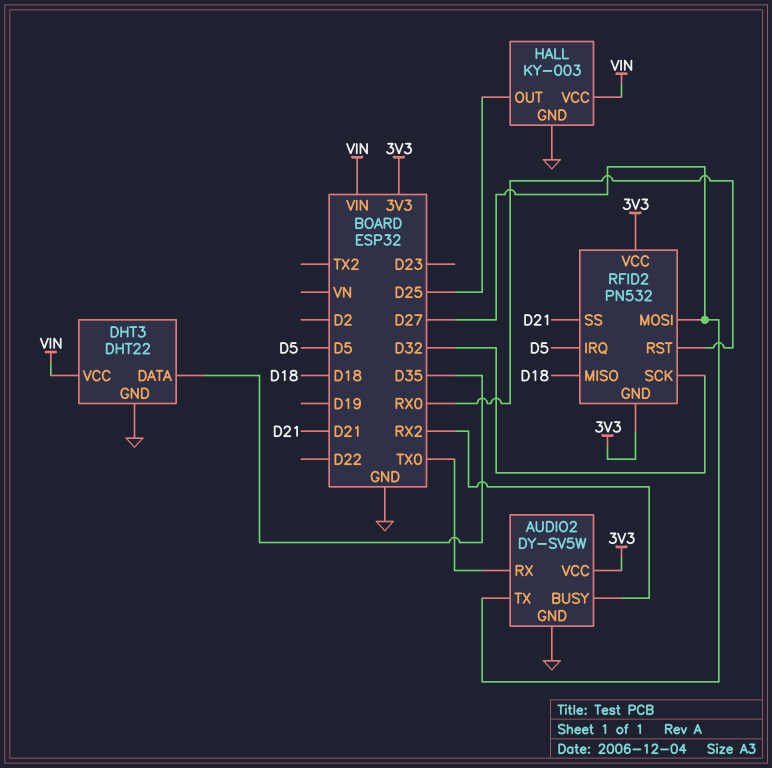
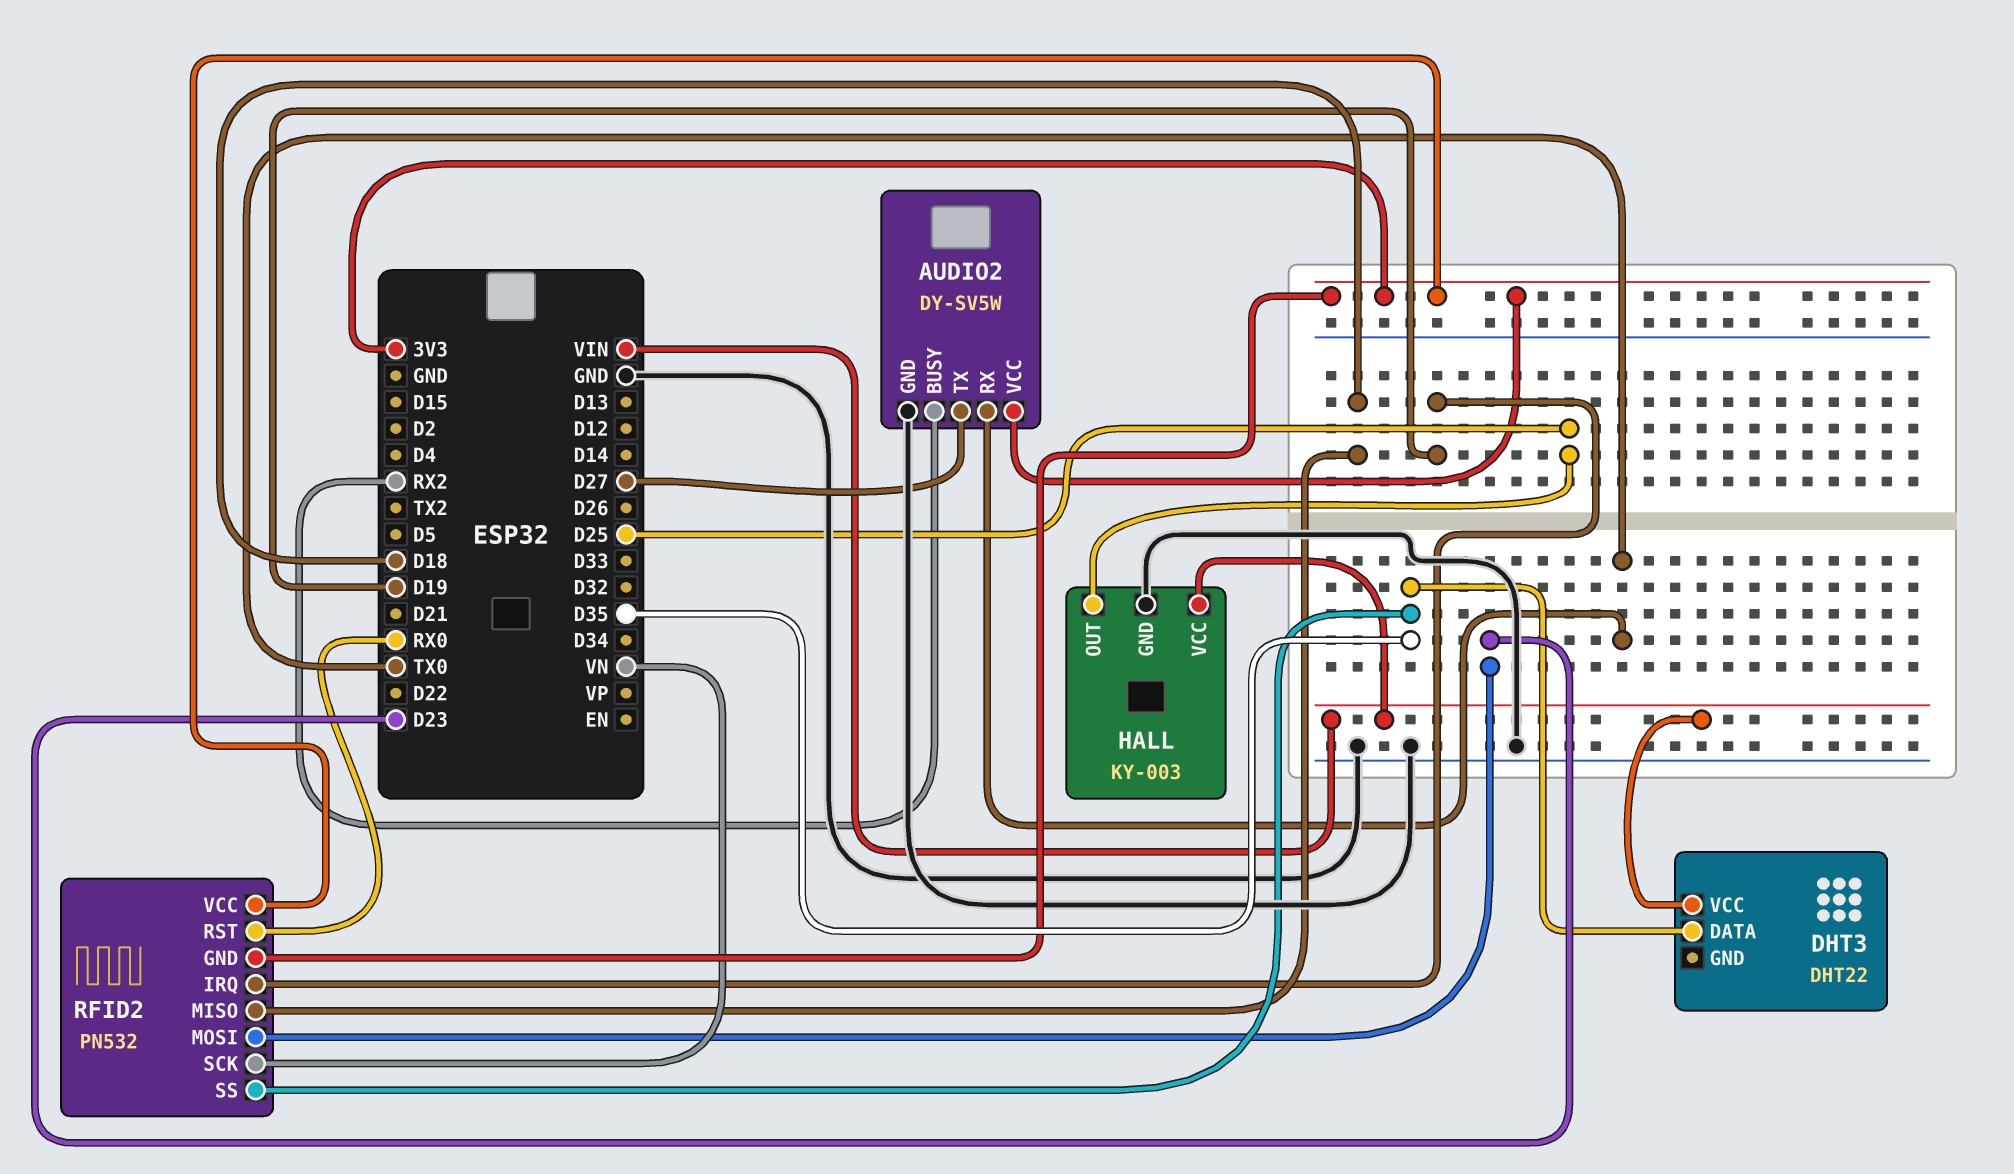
DHT3 pin GND: GND -> none
RFID2 pin IRQ: D5 -> D19
RFID2 pin MOSI: D27 -> D23
RFID2 pin SCK: D32 -> VN
RFID2 pin SS: D21 -> D35

